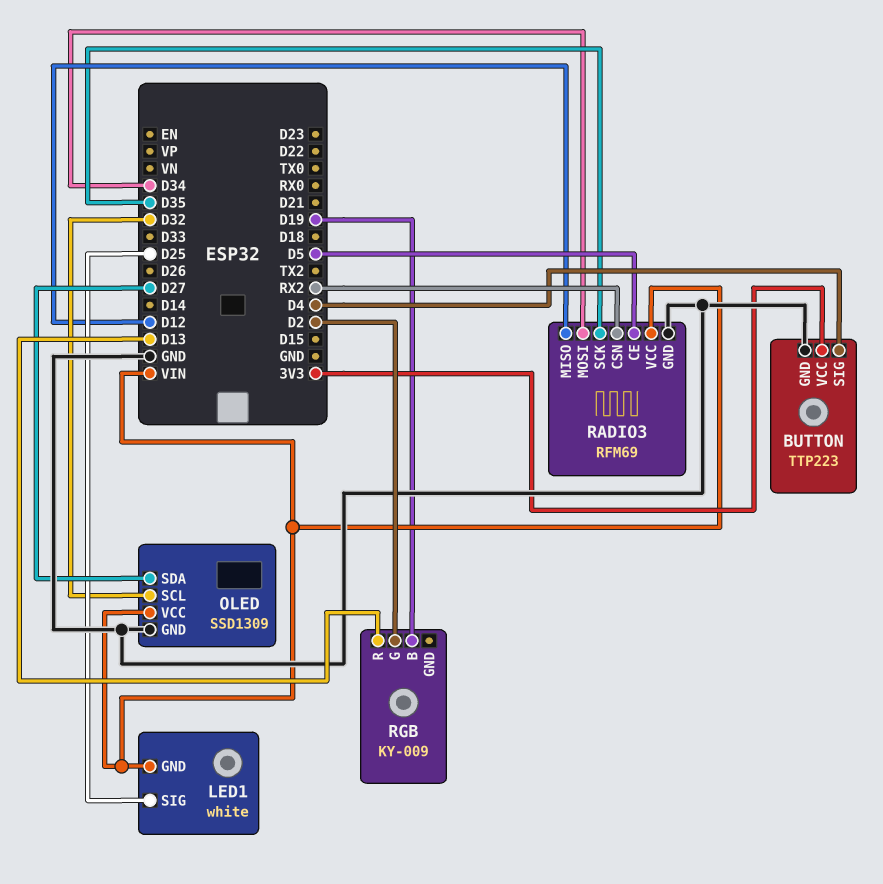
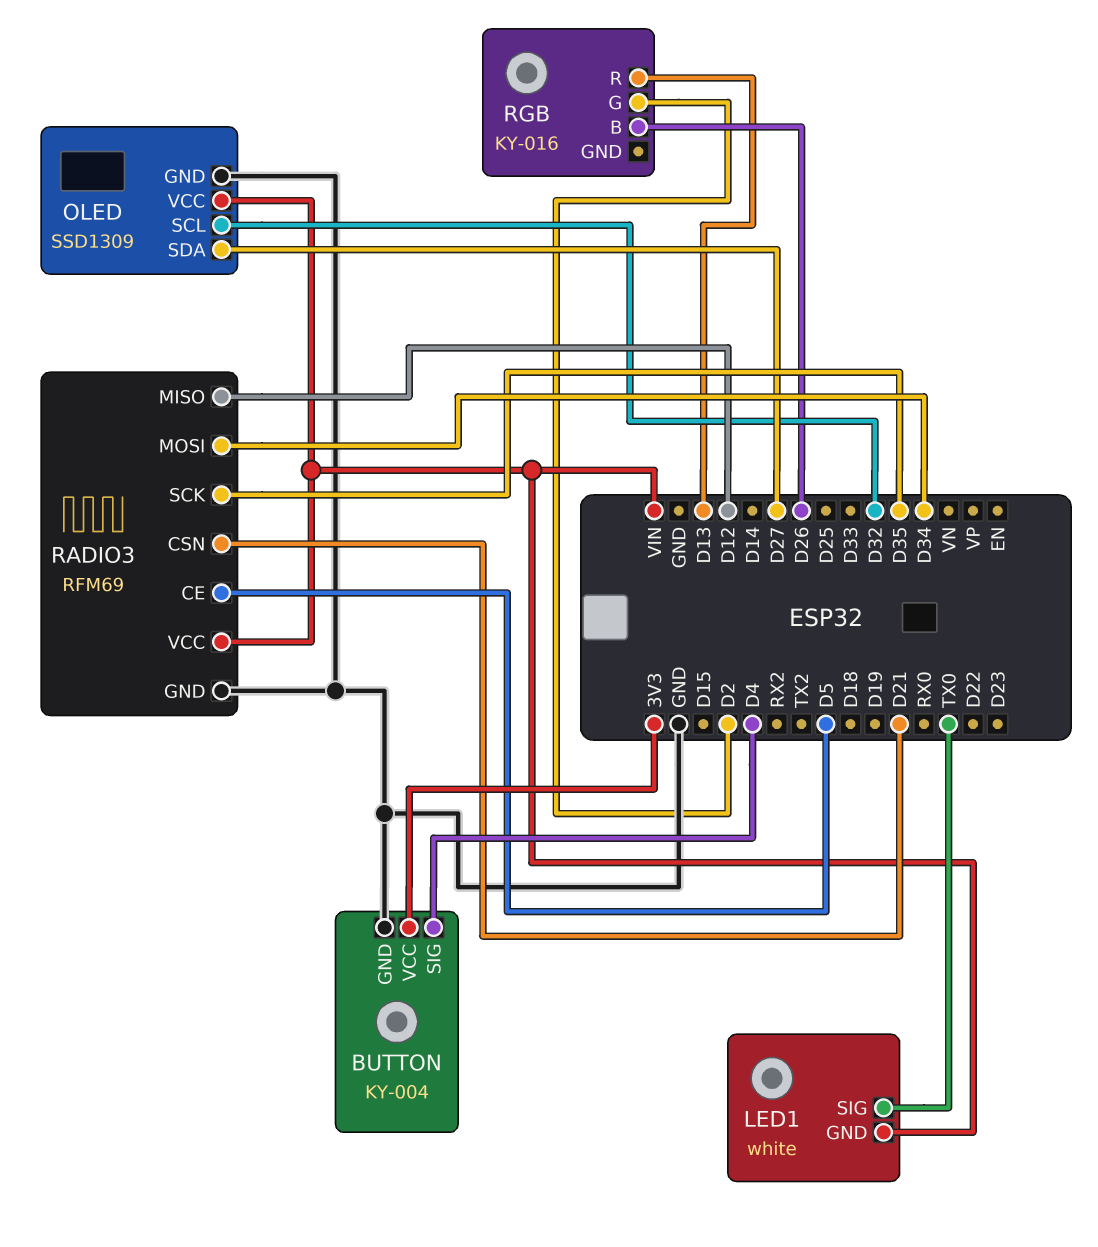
BUTTON: TTP223 -> KY-004
LED1 pin SIG: D25 -> TX0
RADIO3 pin CSN: RX2 -> D21
RGB: KY-009 -> KY-016
RGB pin B: D19 -> D26

